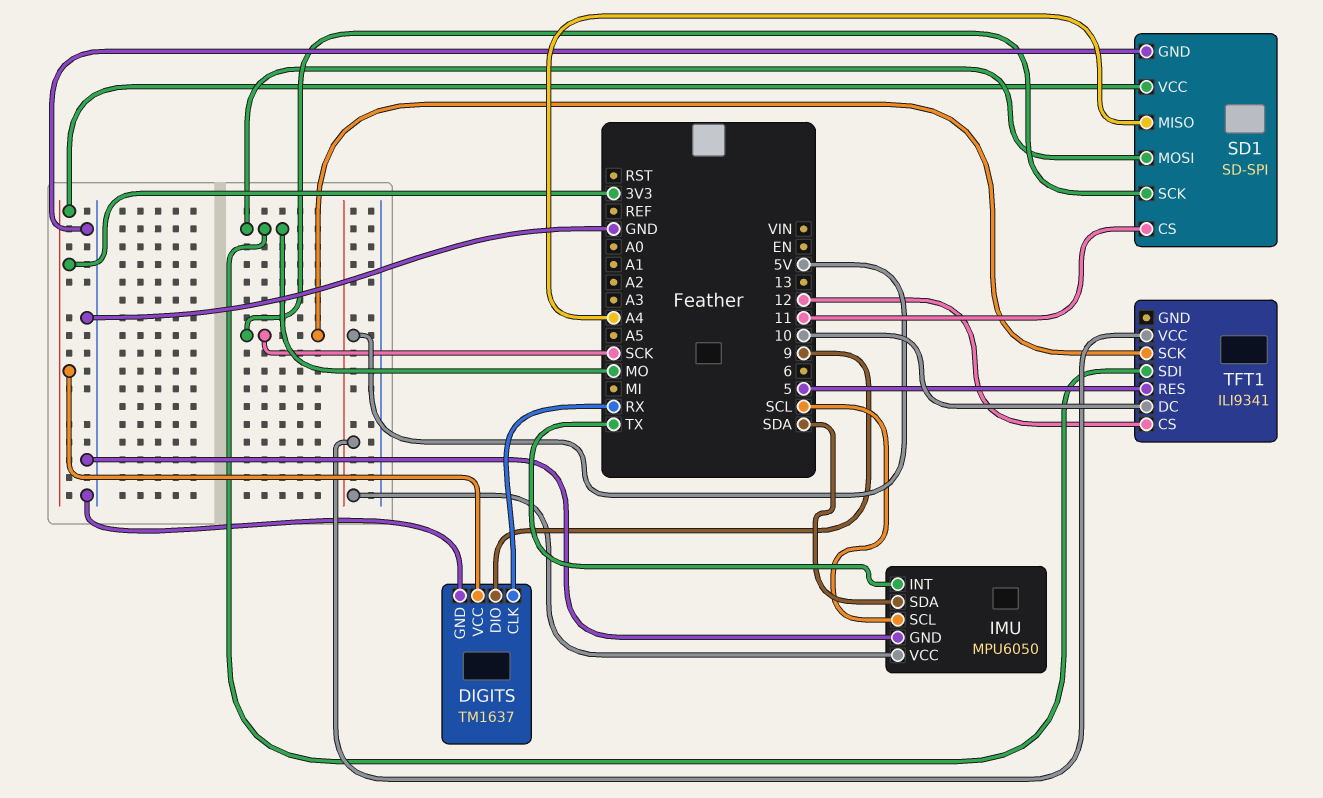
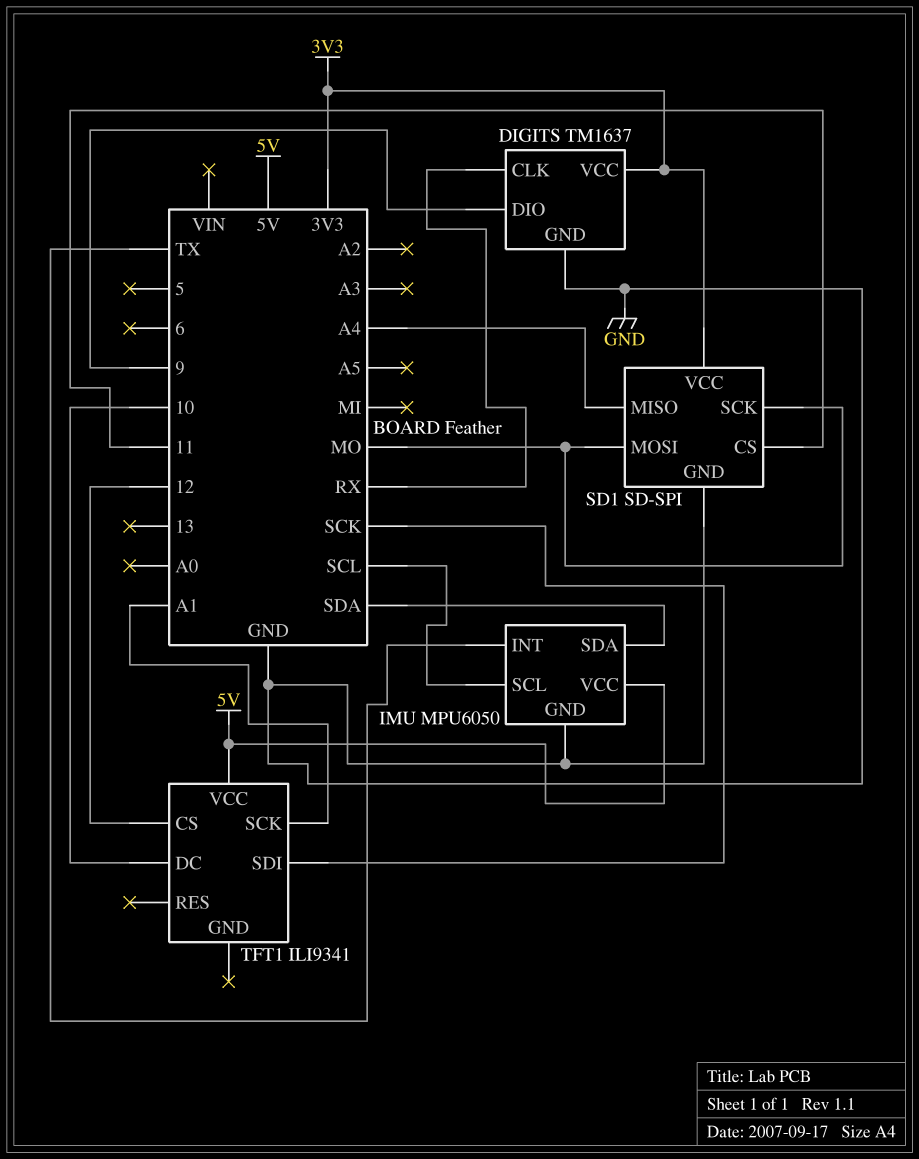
SD1 pin SCK: SCK -> MO
TFT1 pin RES: 5 -> none
TFT1 pin SCK: SCK -> A1
TFT1 pin SDI: MO -> SCK

